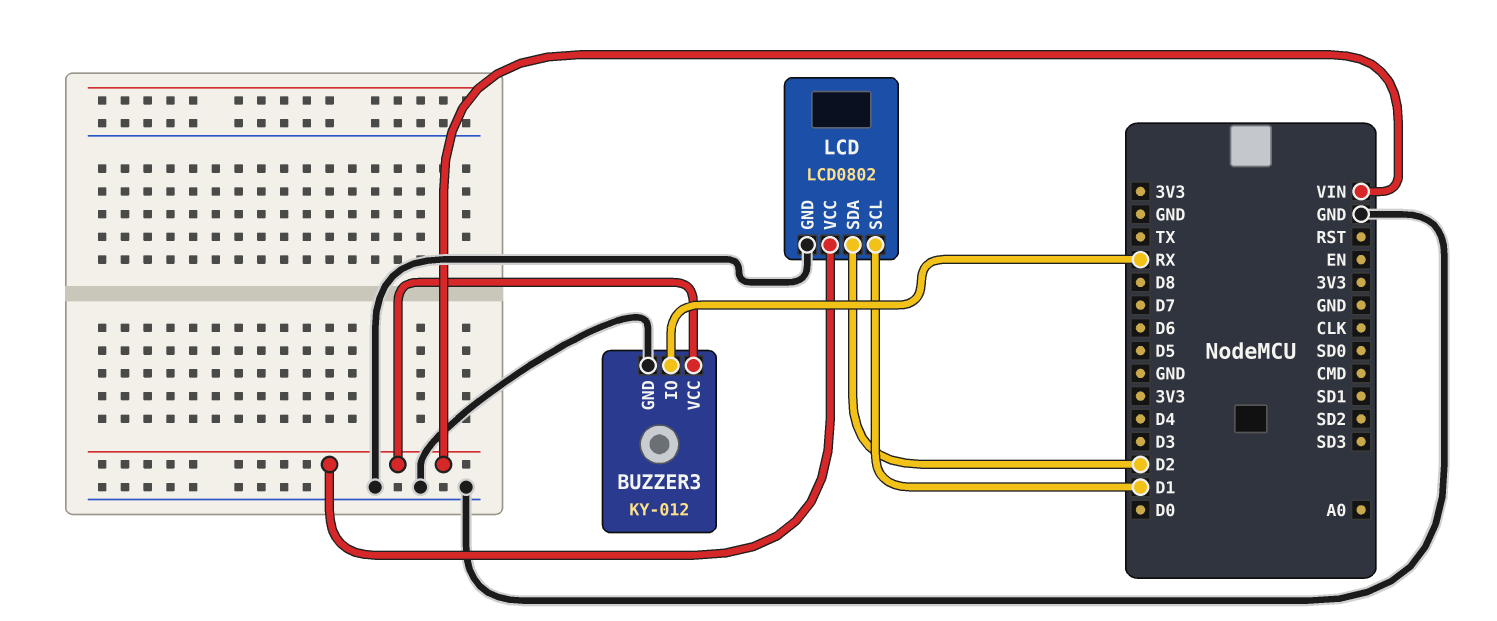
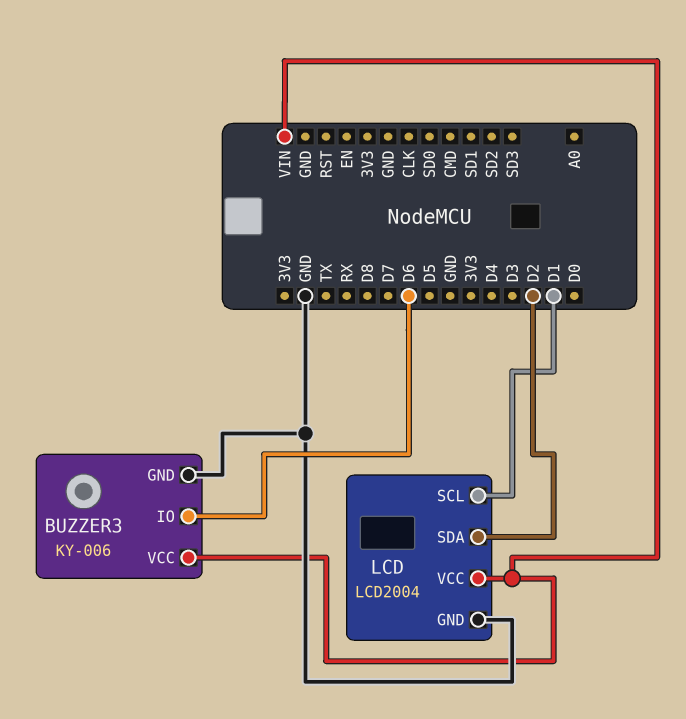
BUZZER3: KY-012 -> KY-006
BUZZER3 pin IO: RX -> D6
LCD: LCD0802 -> LCD2004

